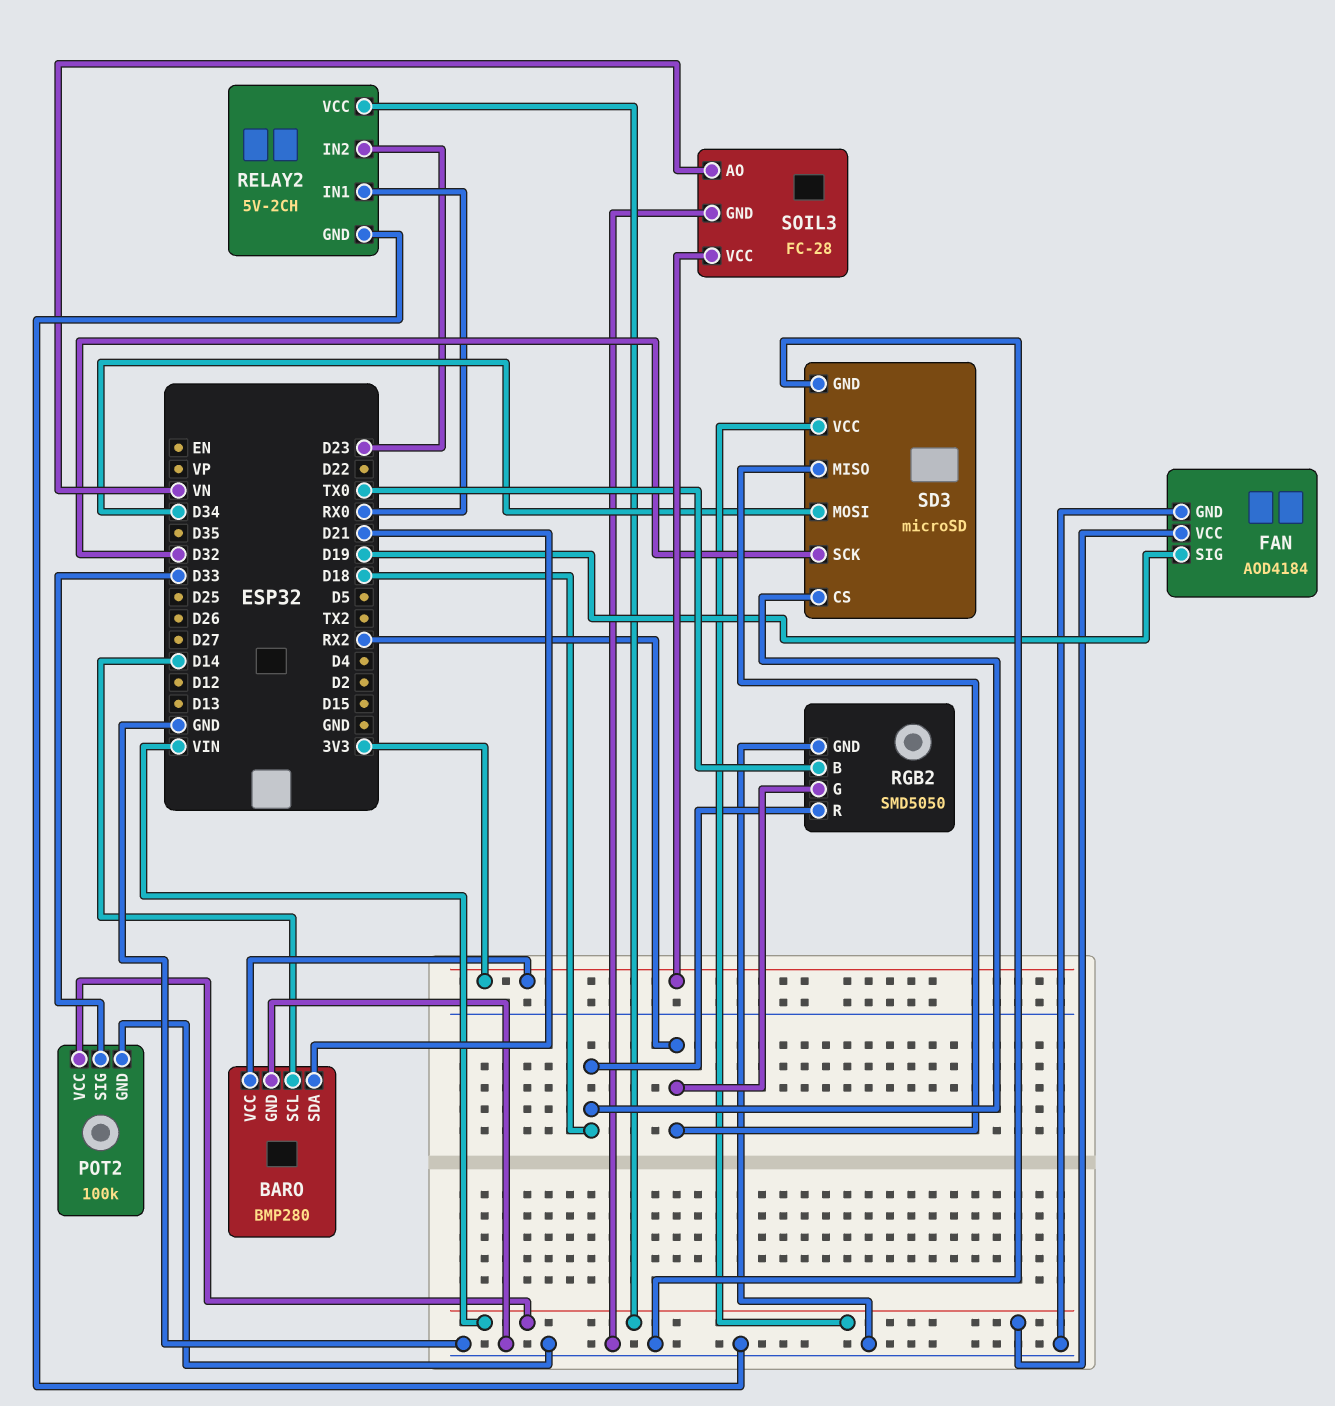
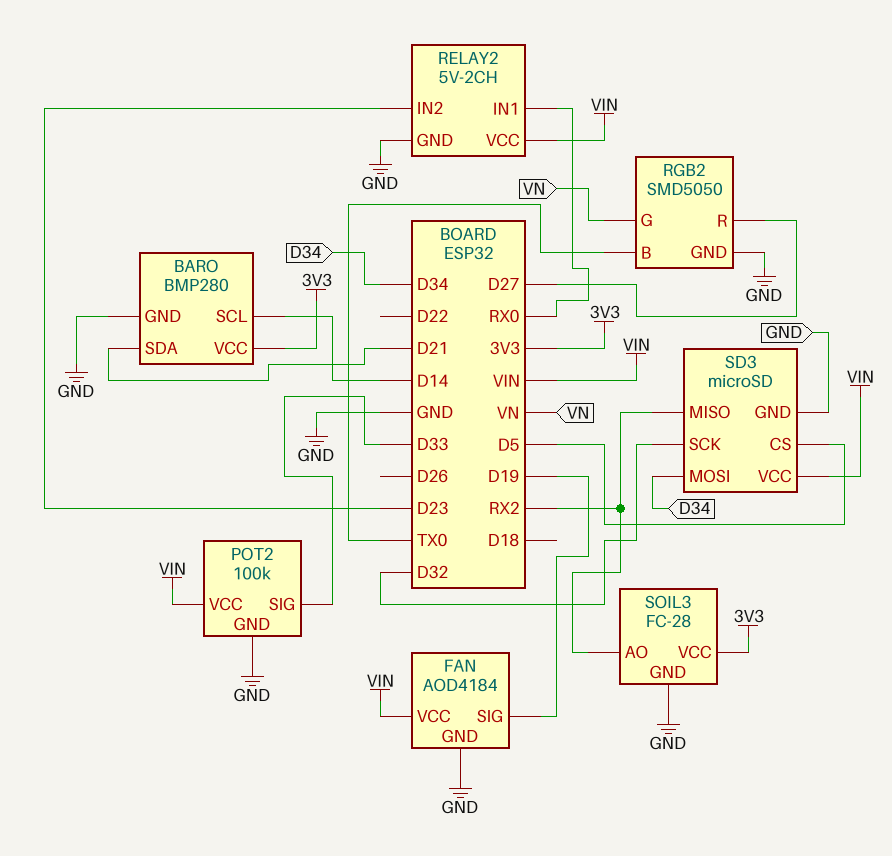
RGB2 pin G: RX2 -> VN
RGB2 pin R: D18 -> D27
SD3 pin CS: D18 -> D5
SOIL3 pin AO: VN -> RX2

